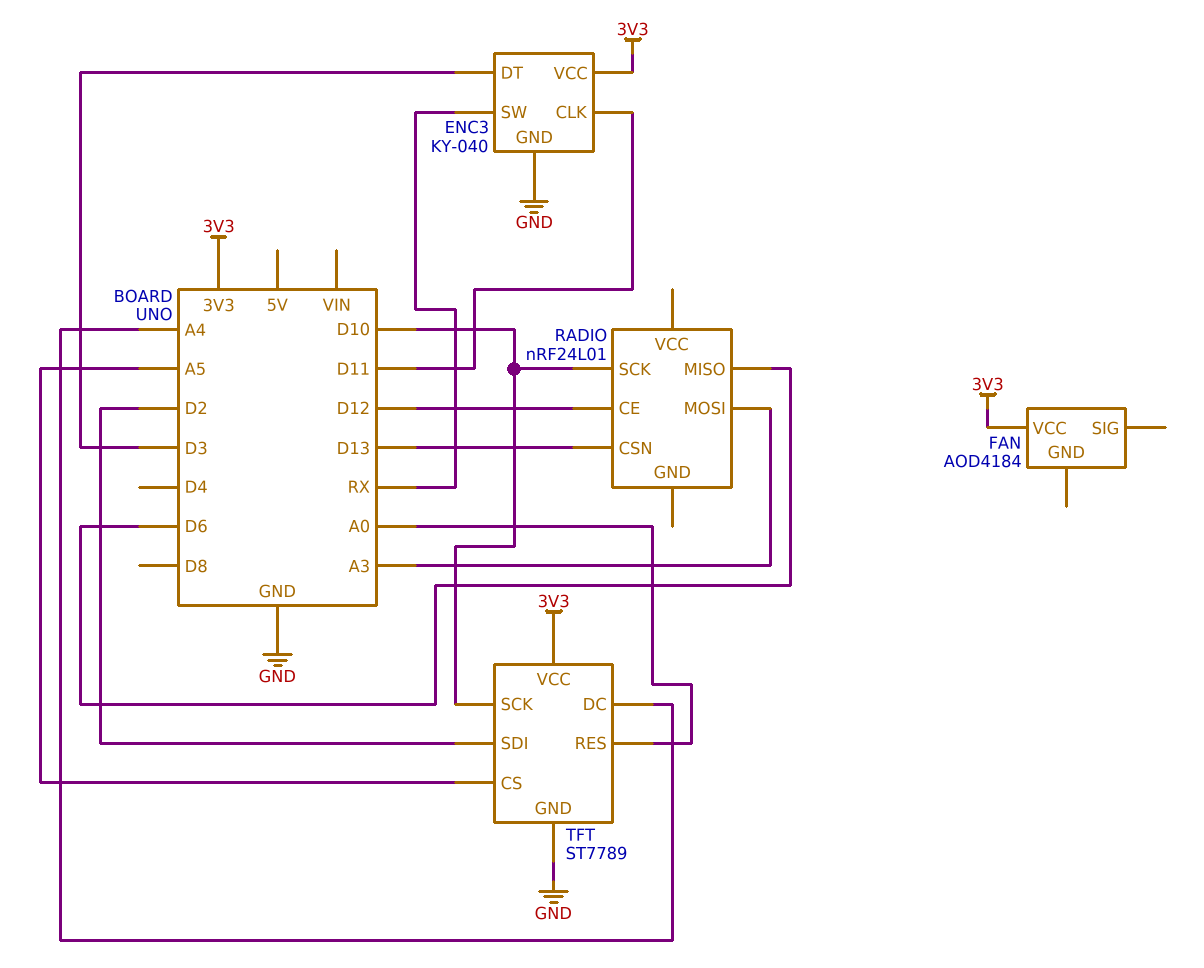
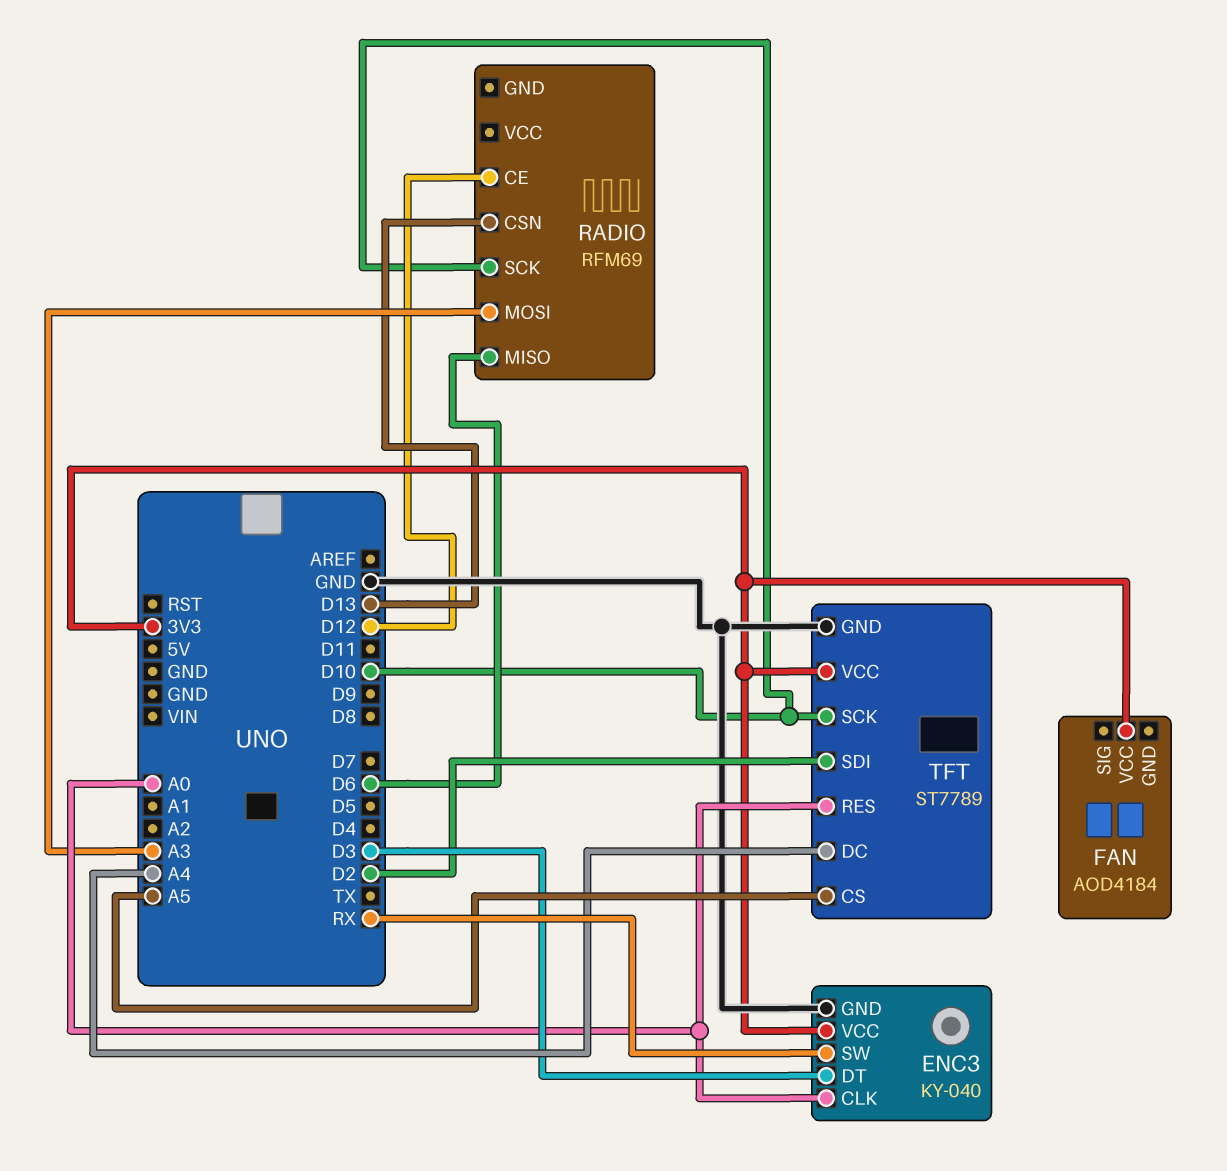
ENC3 pin CLK: D11 -> A0
RADIO: nRF24L01 -> RFM69

